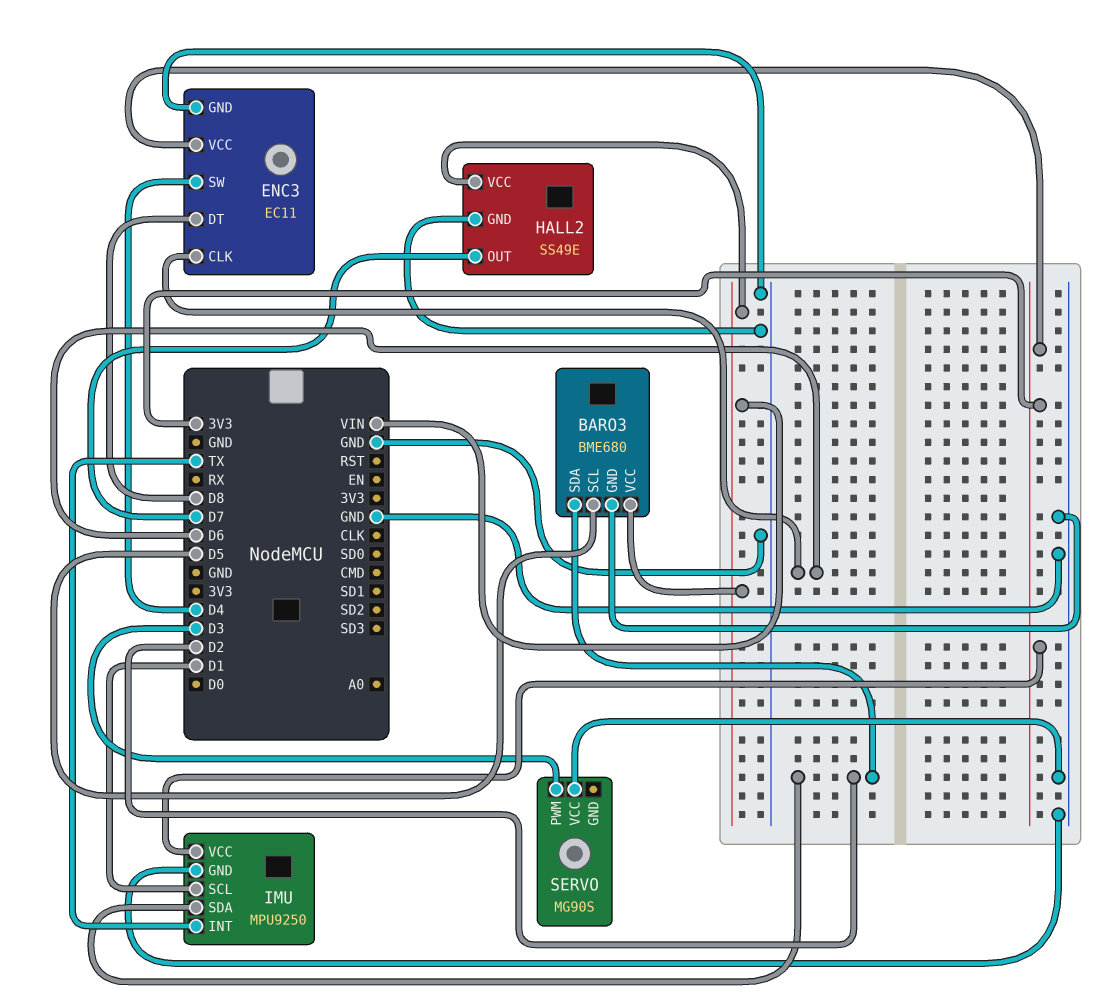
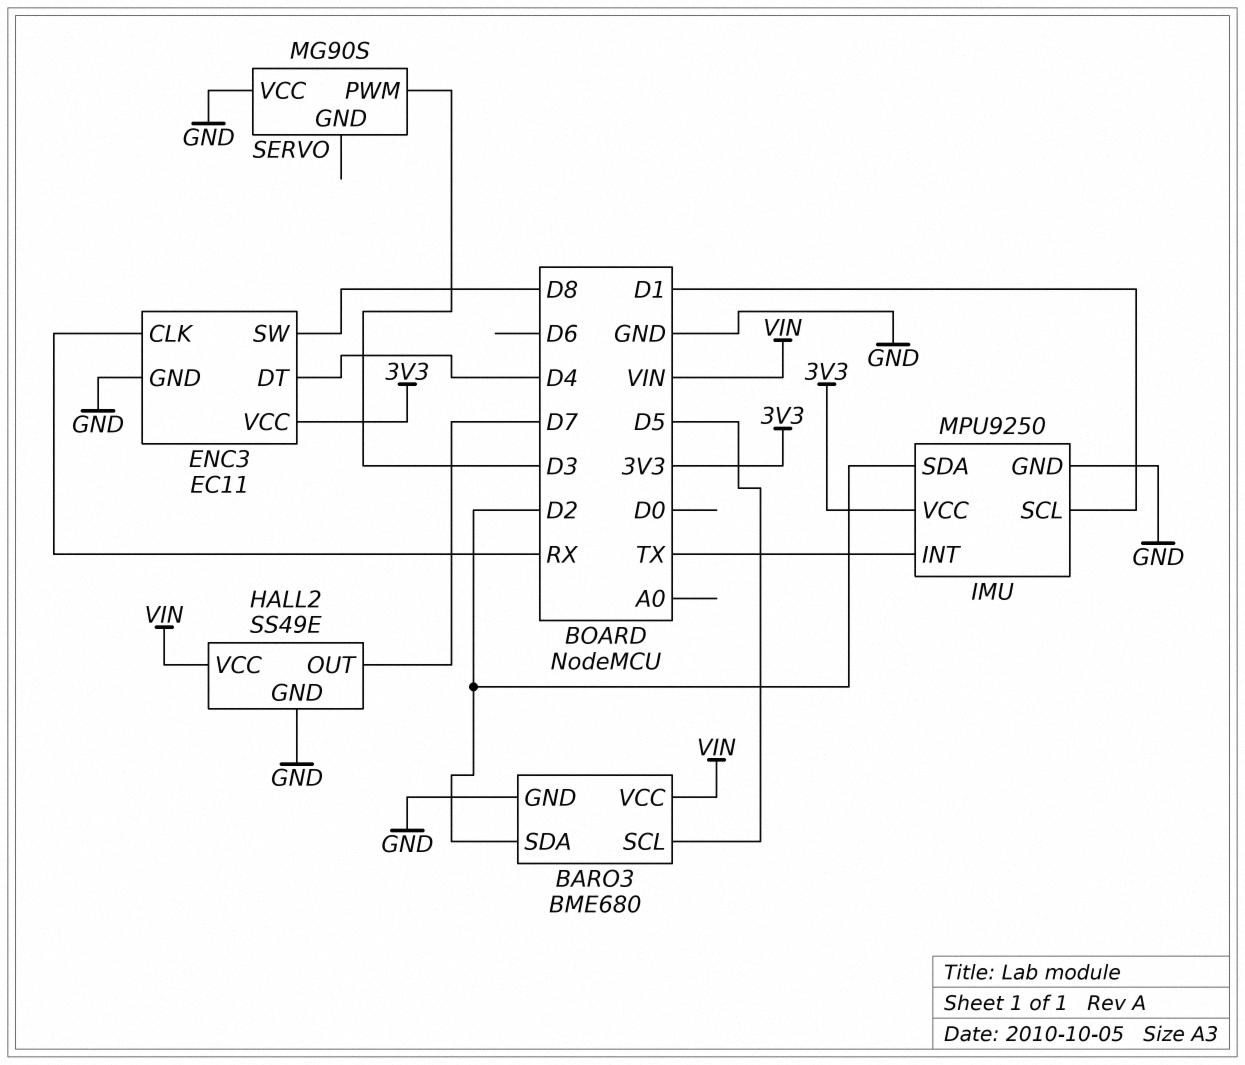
ENC3 pin CLK: D6 -> RX
ENC3 pin DT: D8 -> D4
ENC3 pin SW: D4 -> D8

